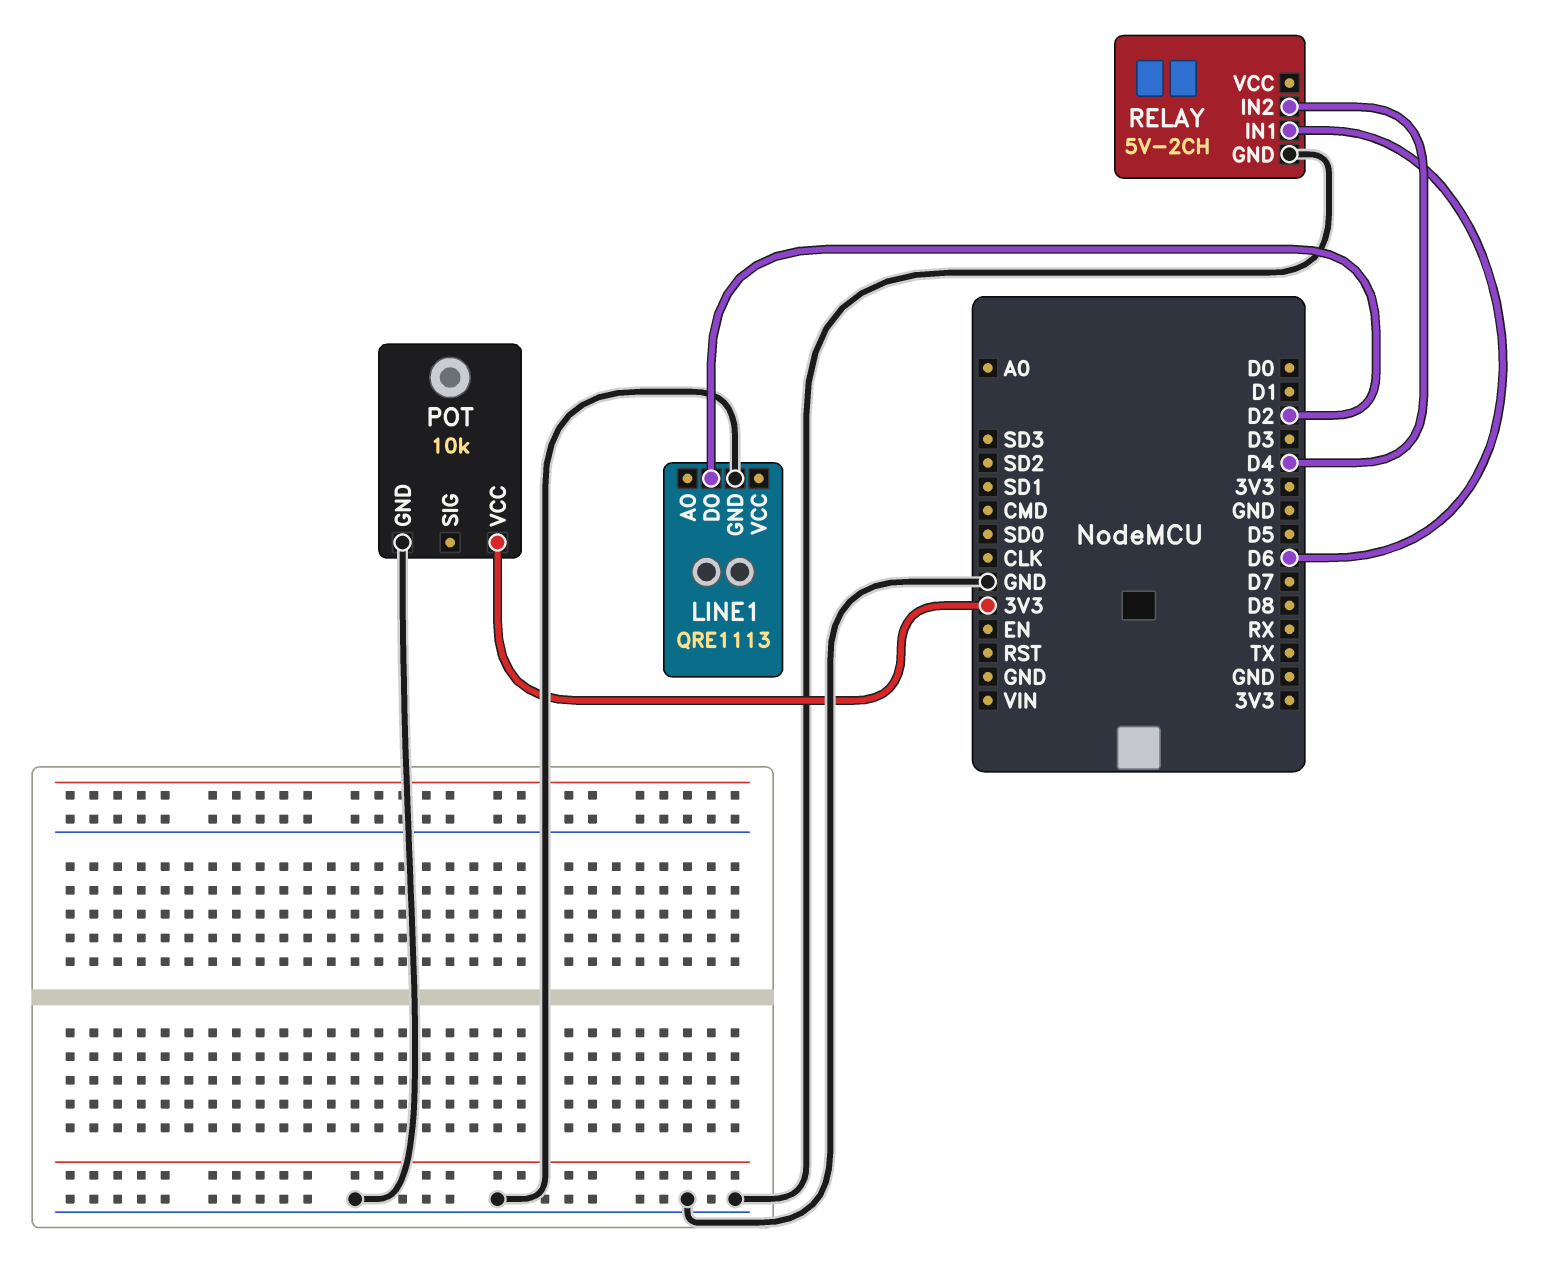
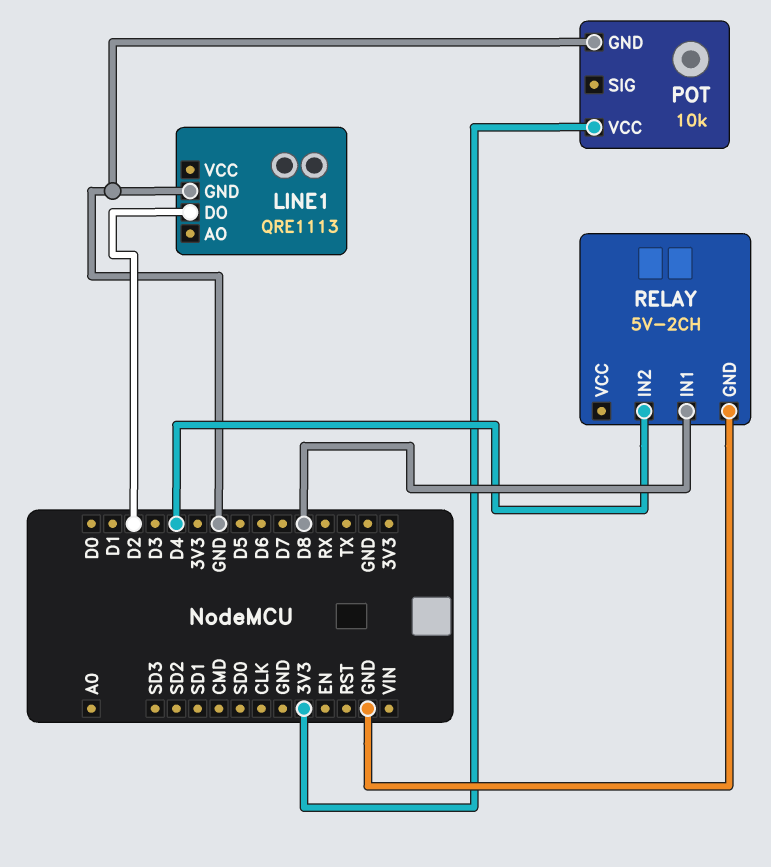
RELAY pin IN1: D6 -> D8

